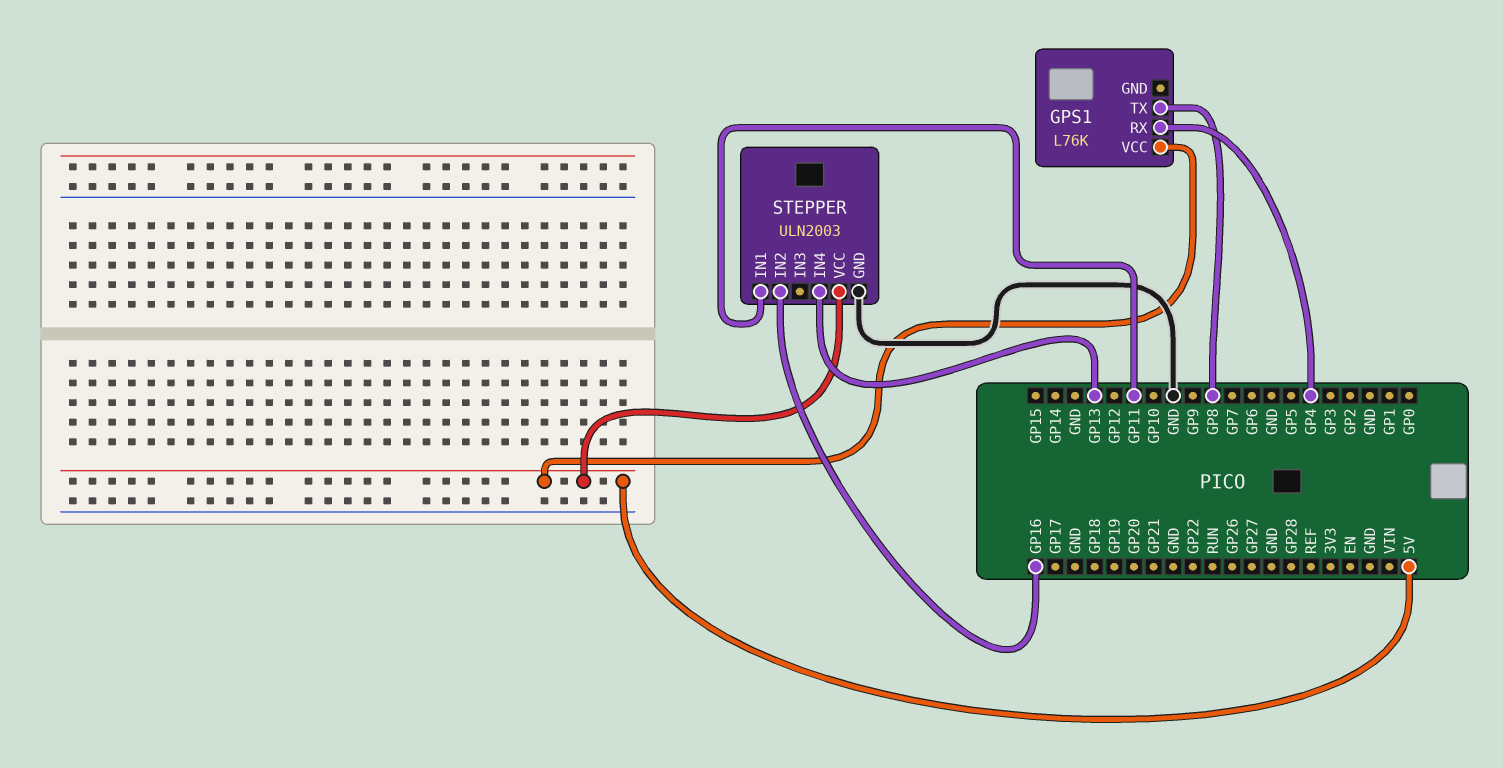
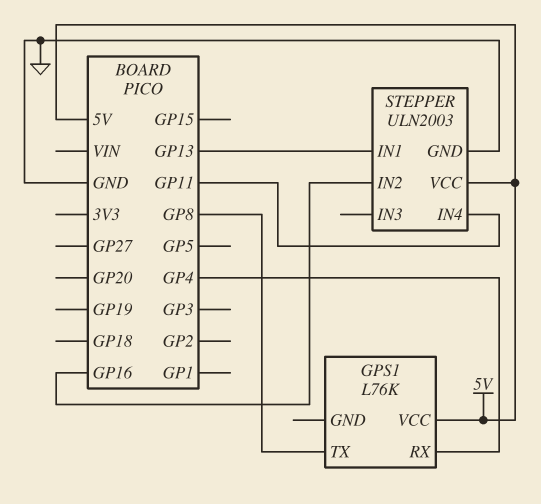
STEPPER pin IN1: GP11 -> GP13
STEPPER pin IN4: GP13 -> GP11

